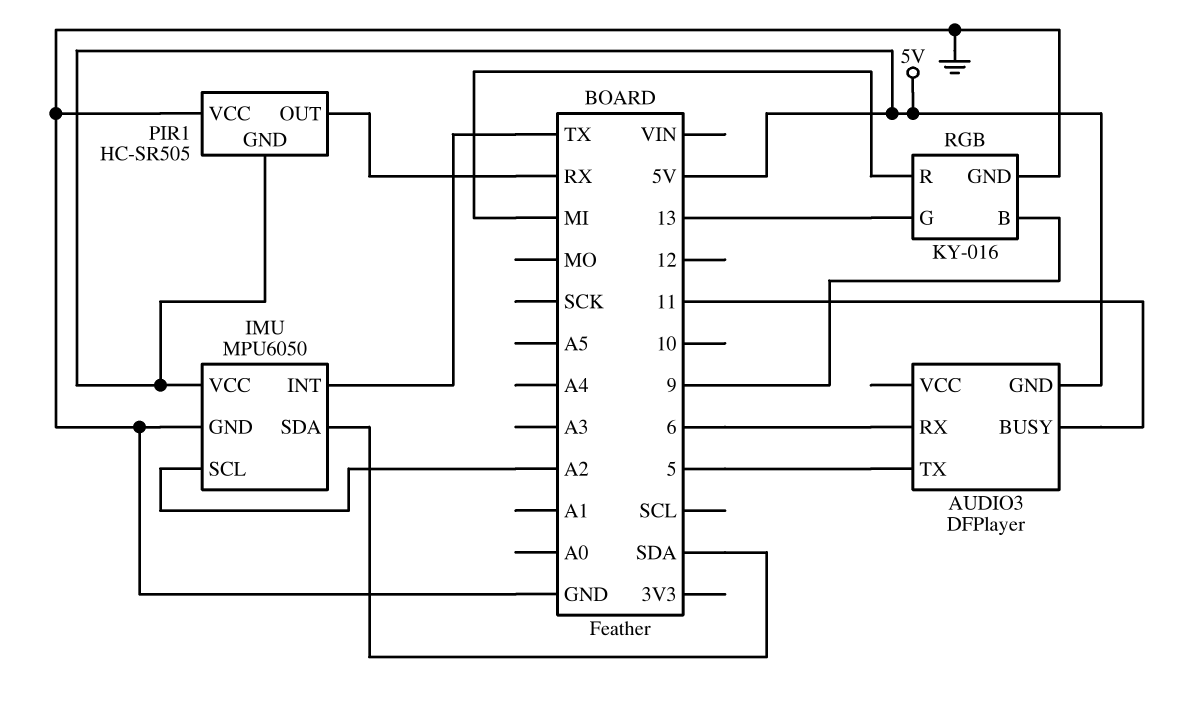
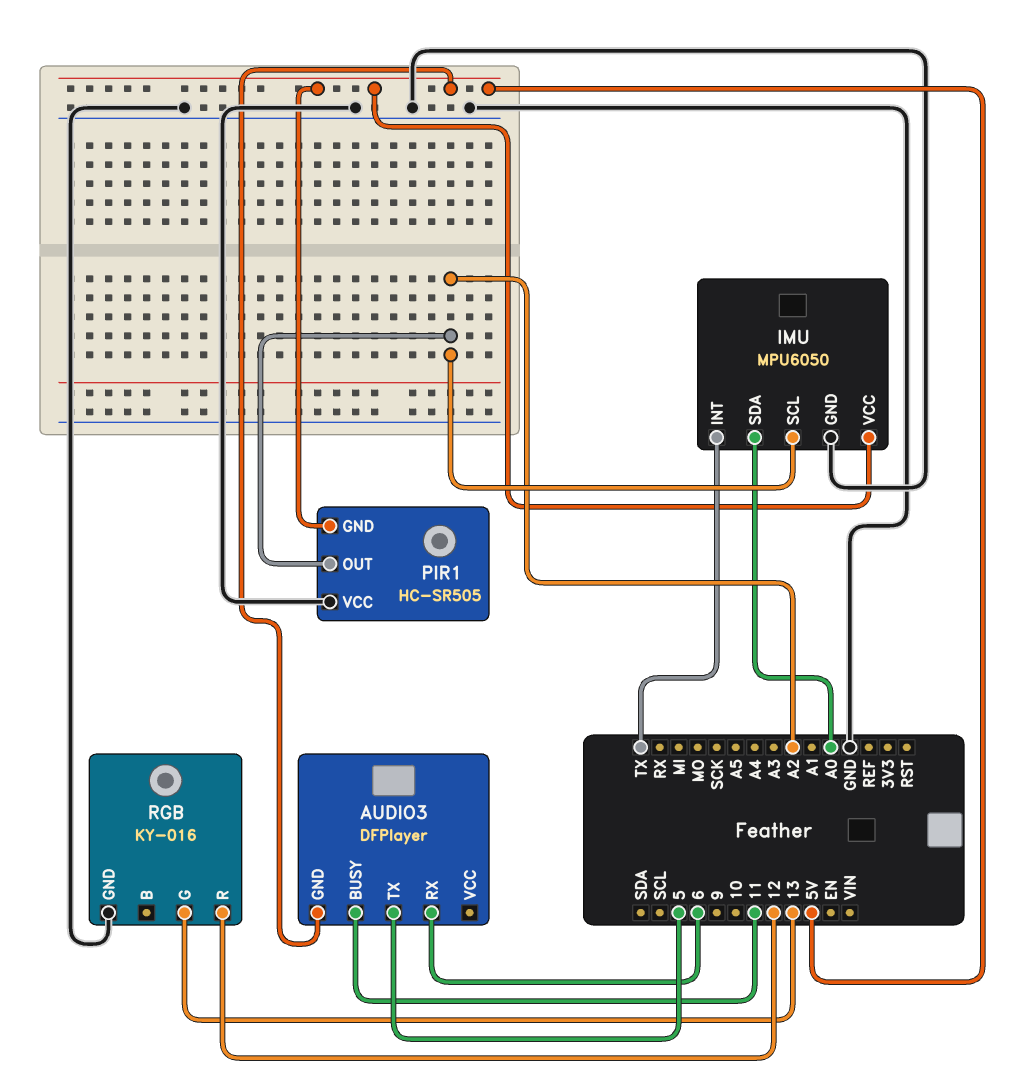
IMU pin SDA: SDA -> A0
PIR1 pin OUT: RX -> A2
RGB pin B: 9 -> none
RGB pin R: MI -> 12

